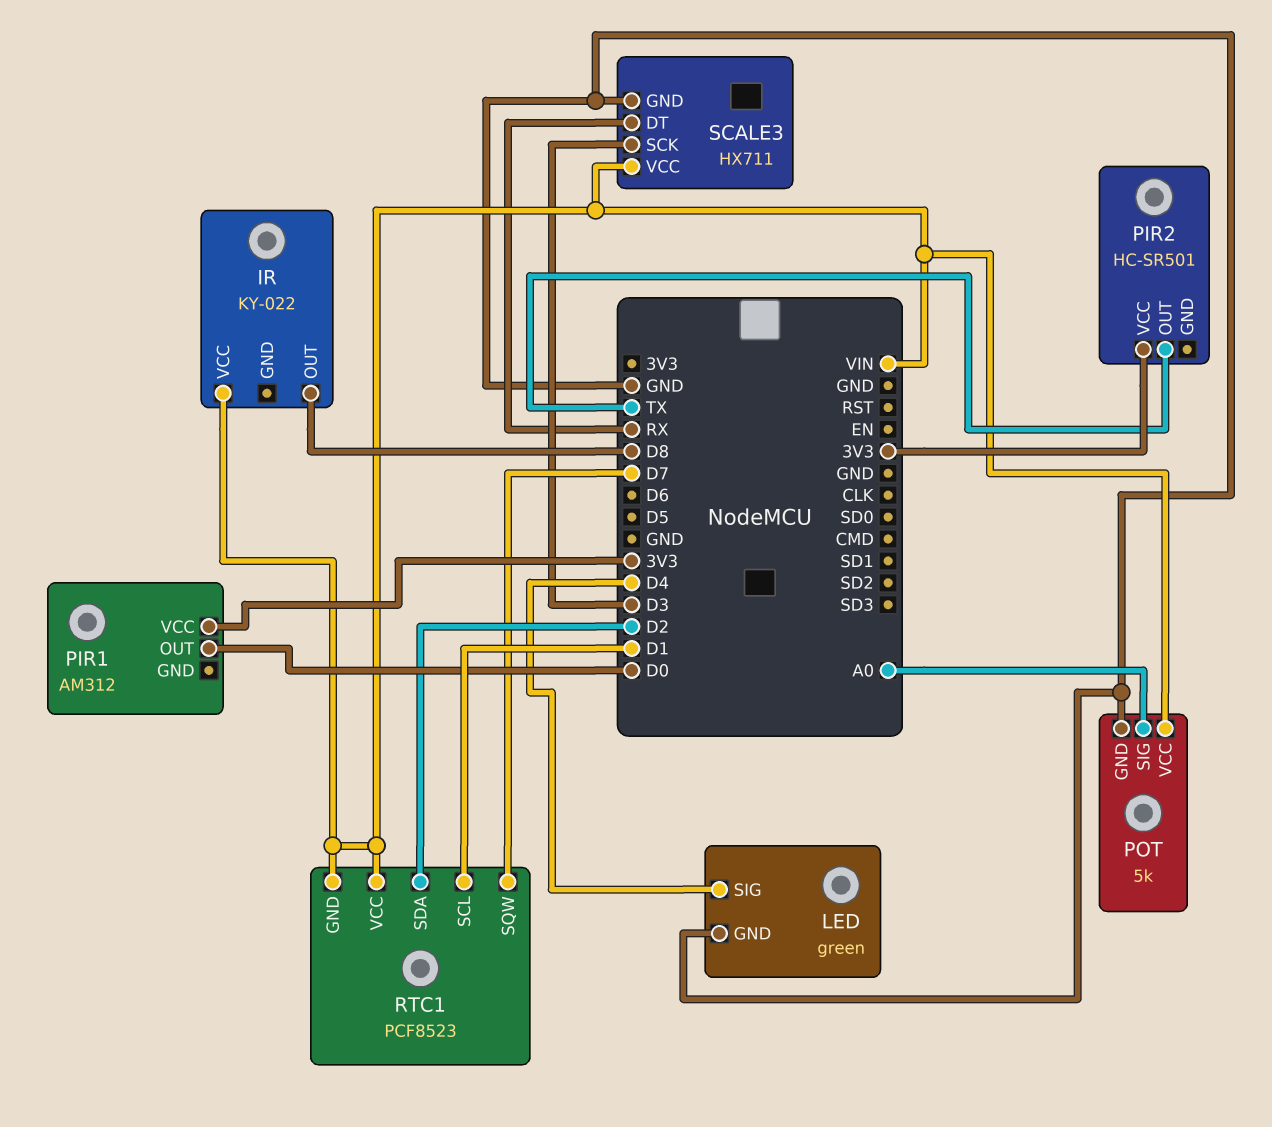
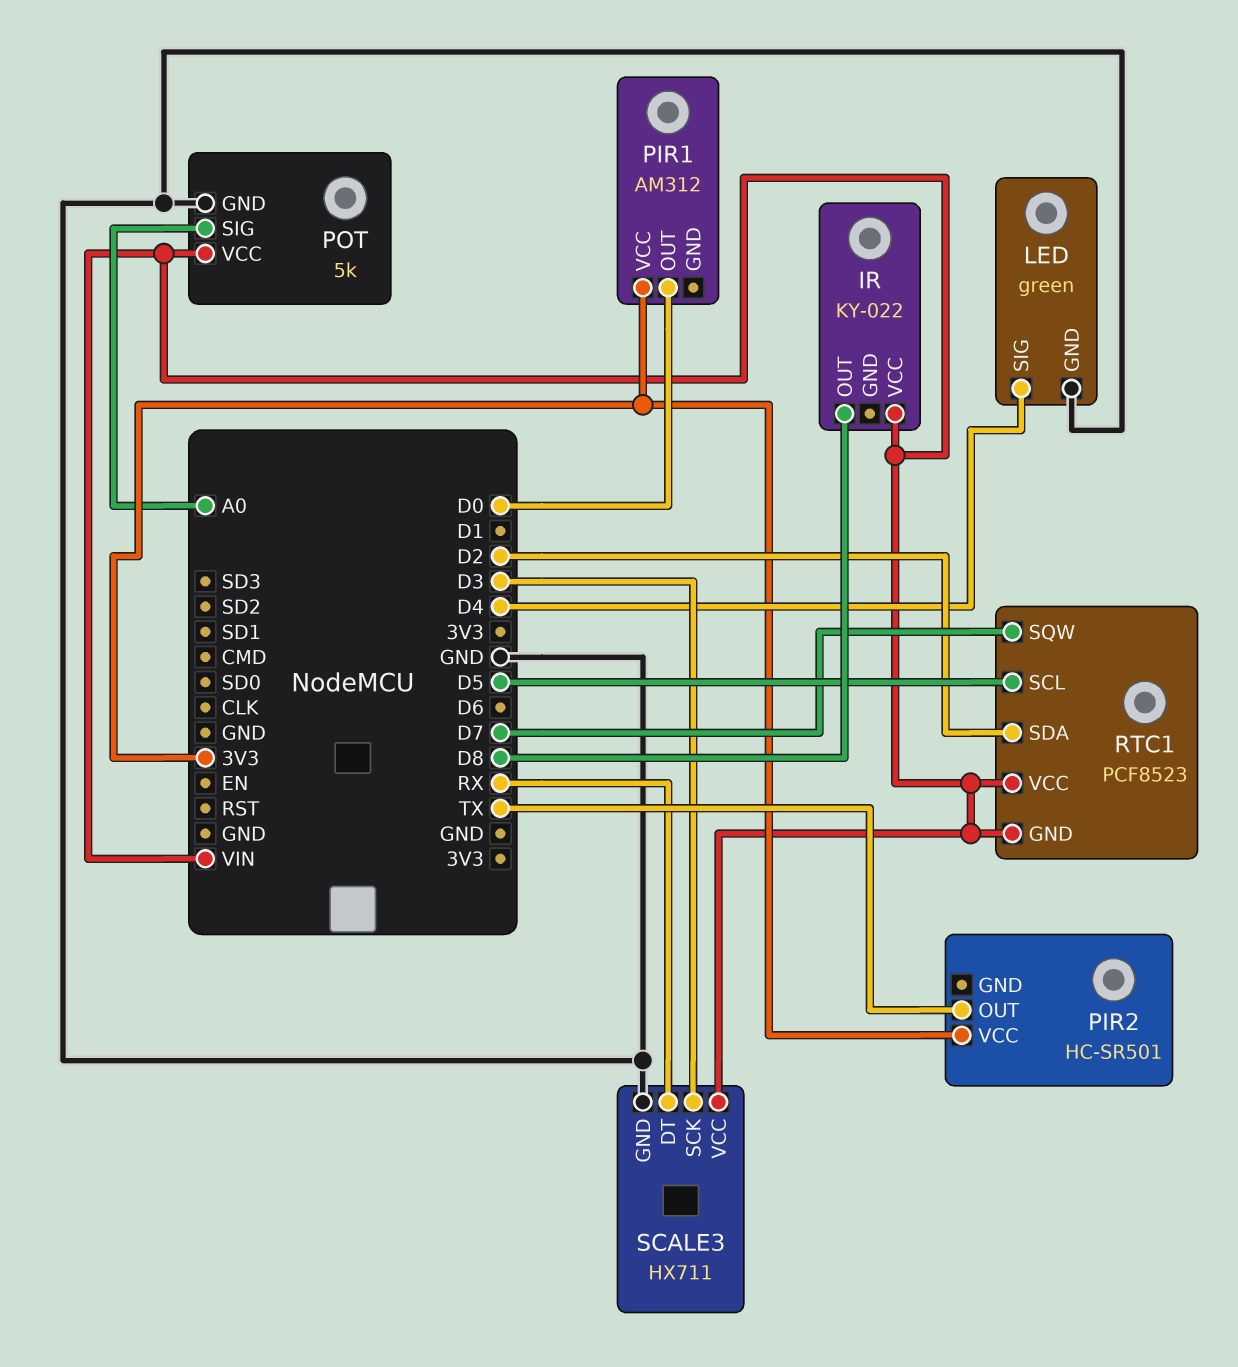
RTC1 pin SCL: D1 -> D5

